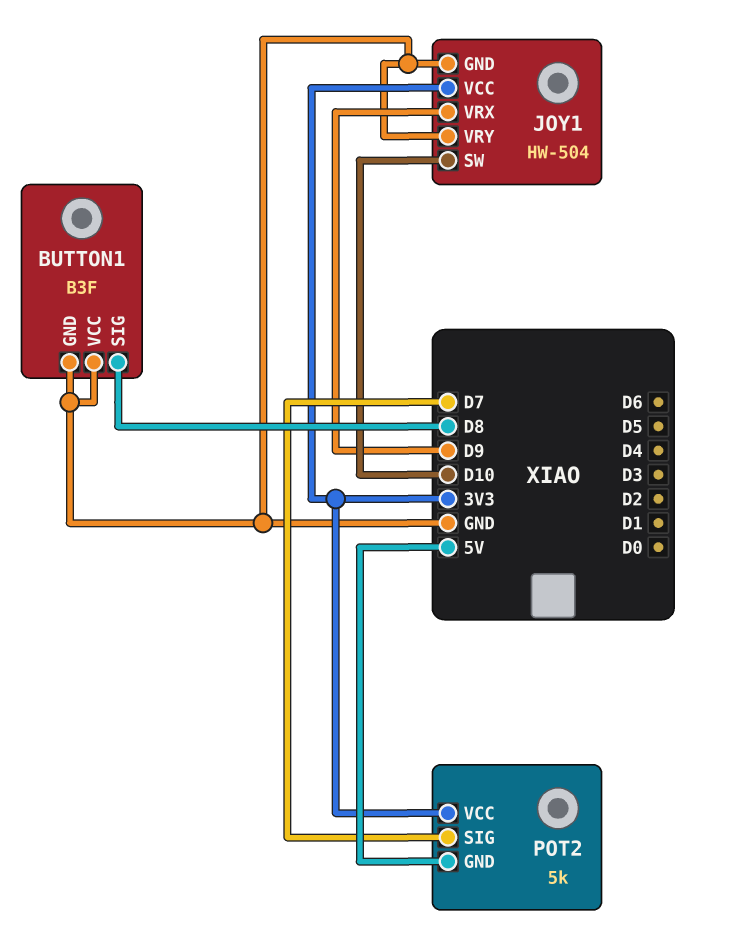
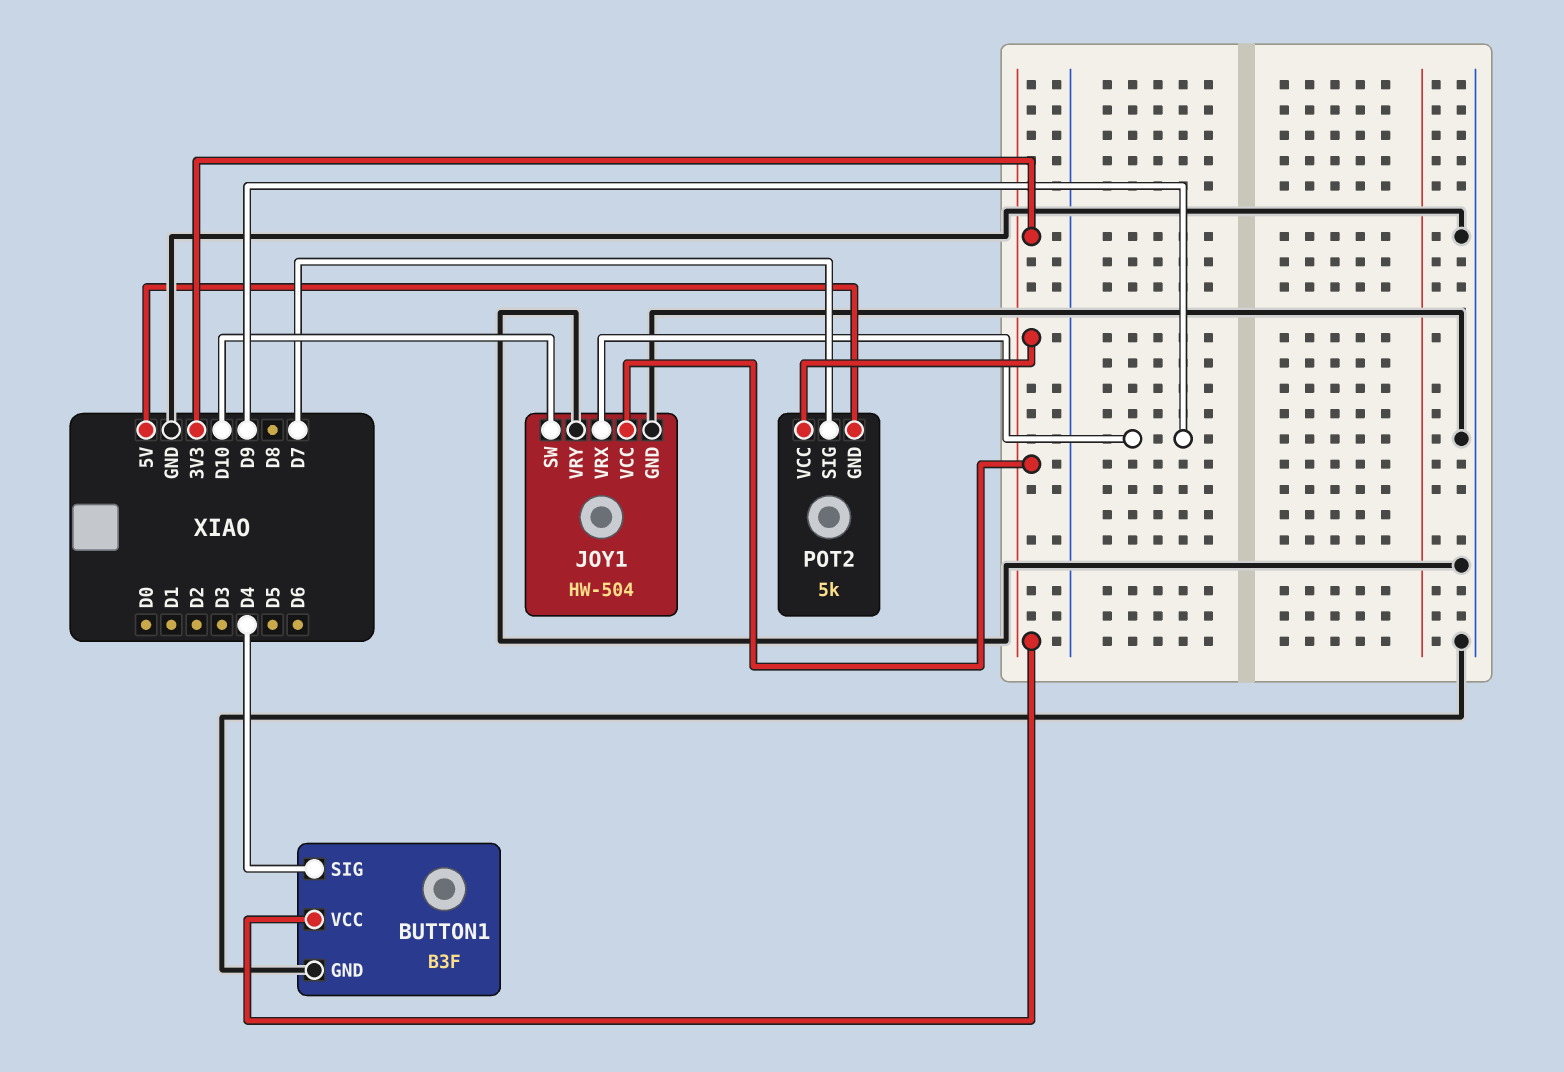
BUTTON1 pin SIG: D8 -> D4
BUTTON1 pin VCC: GND -> 3V3

